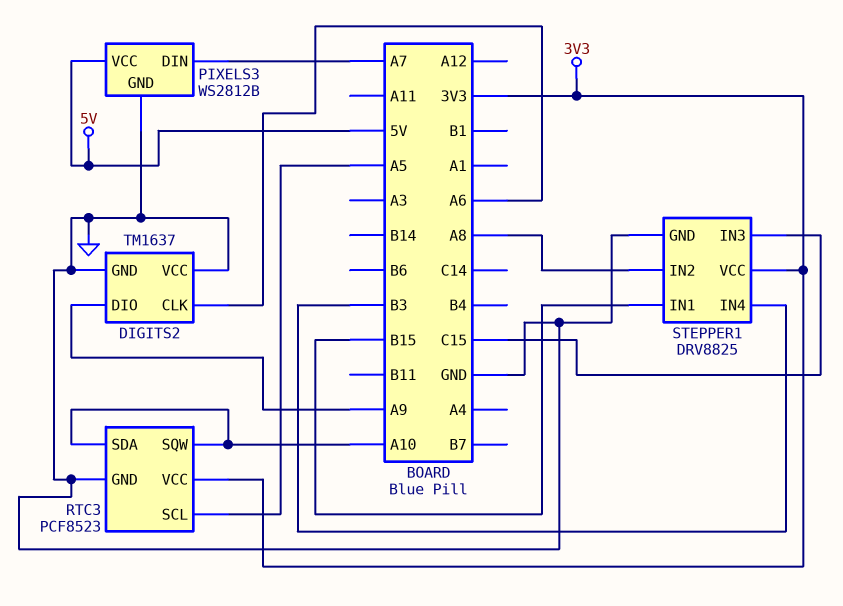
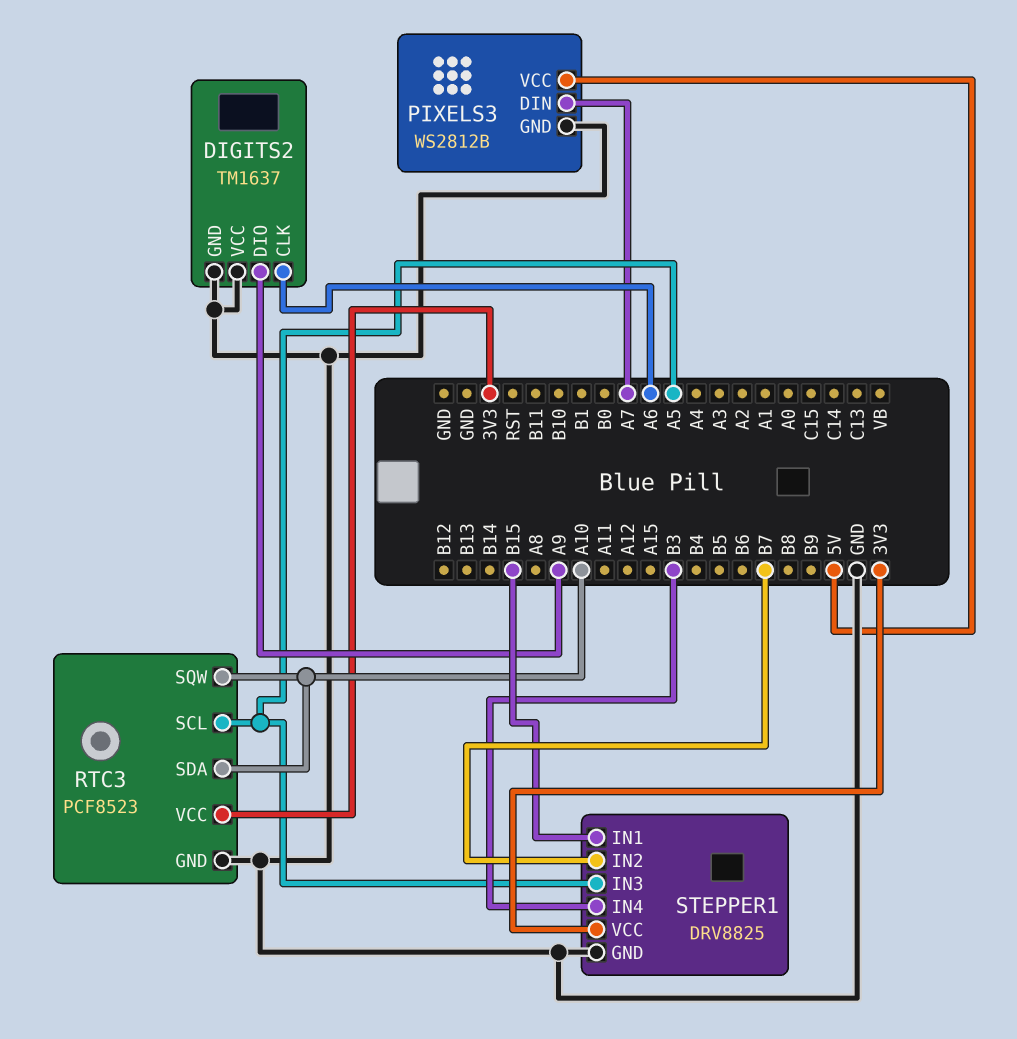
STEPPER1 pin IN2: A8 -> B7
STEPPER1 pin IN3: C15 -> A5

